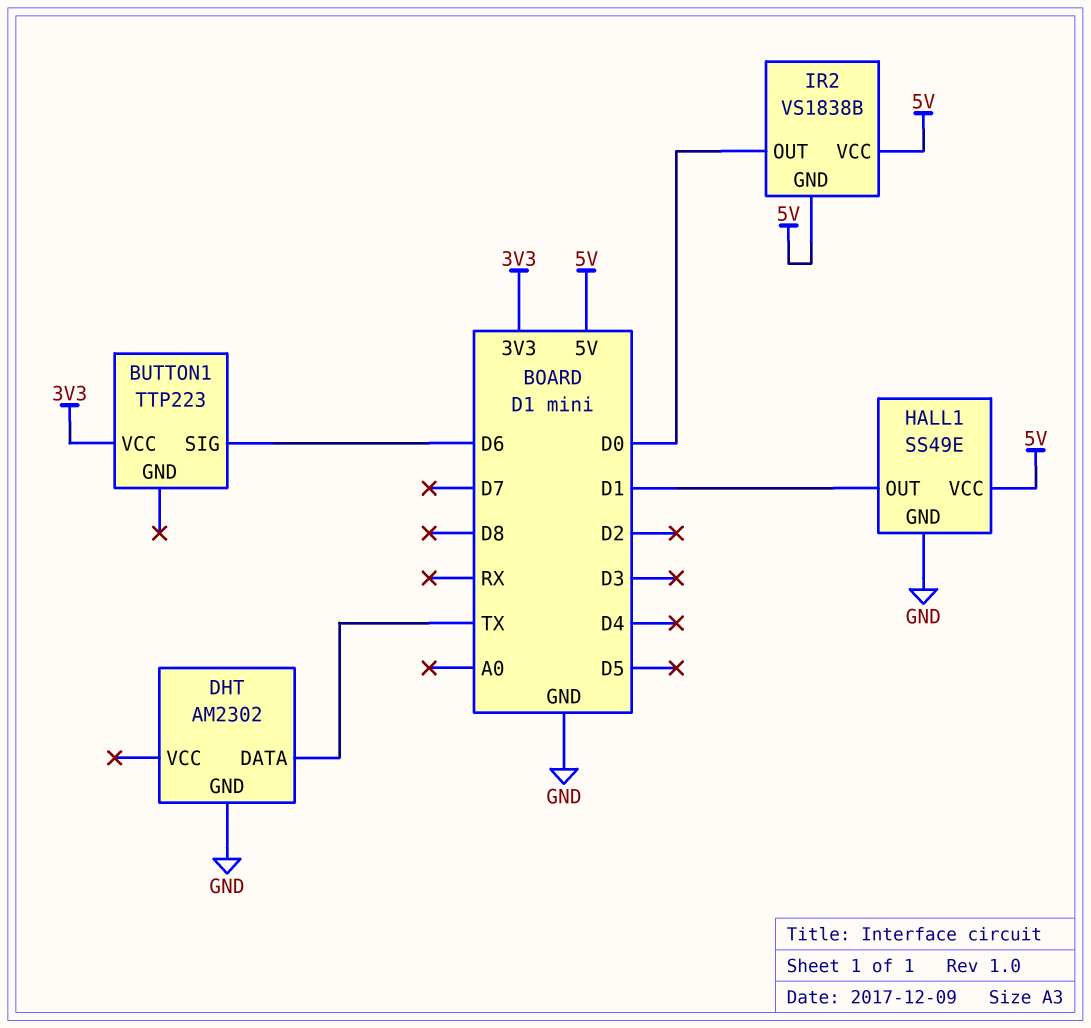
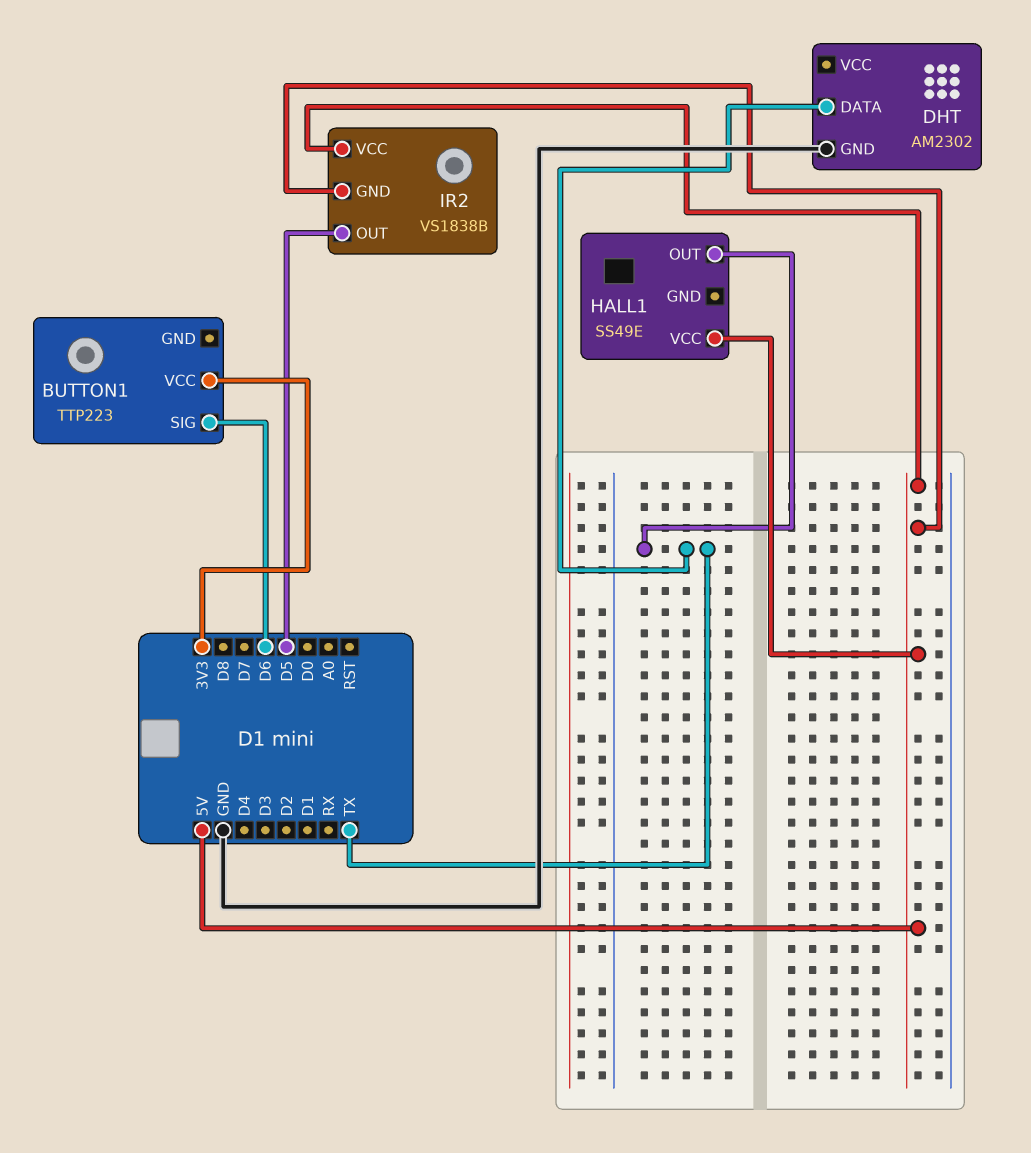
HALL1 pin GND: GND -> none
HALL1 pin OUT: D1 -> TX
IR2 pin OUT: D0 -> D5

